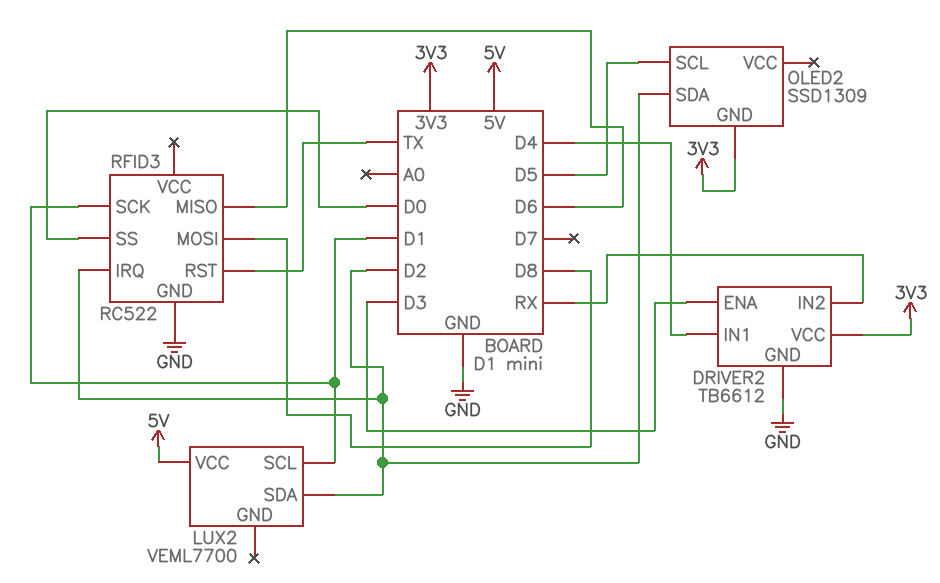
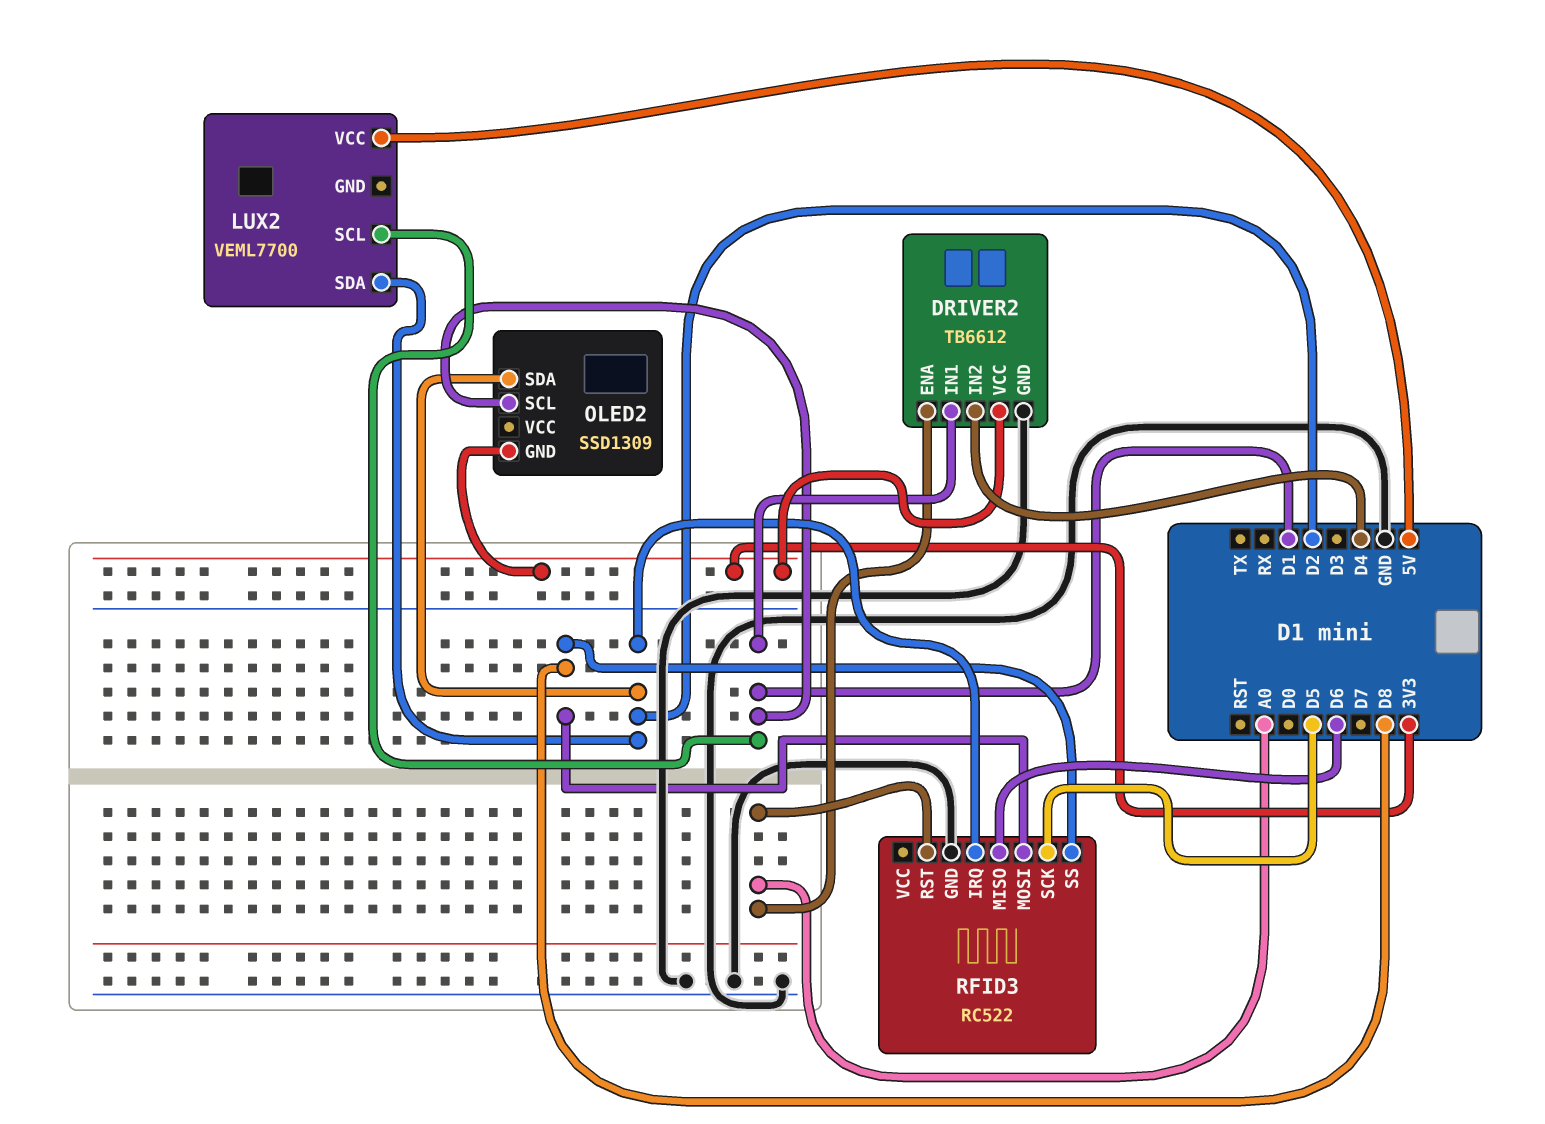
DRIVER2 pin ENA: D3 -> A0
DRIVER2 pin IN1: D4 -> D1
DRIVER2 pin IN2: RX -> D4
OLED2 pin SCL: D5 -> D1
RFID3 pin RST: TX -> A0
RFID3 pin SCK: D1 -> D5
RFID3 pin SS: D0 -> D8

